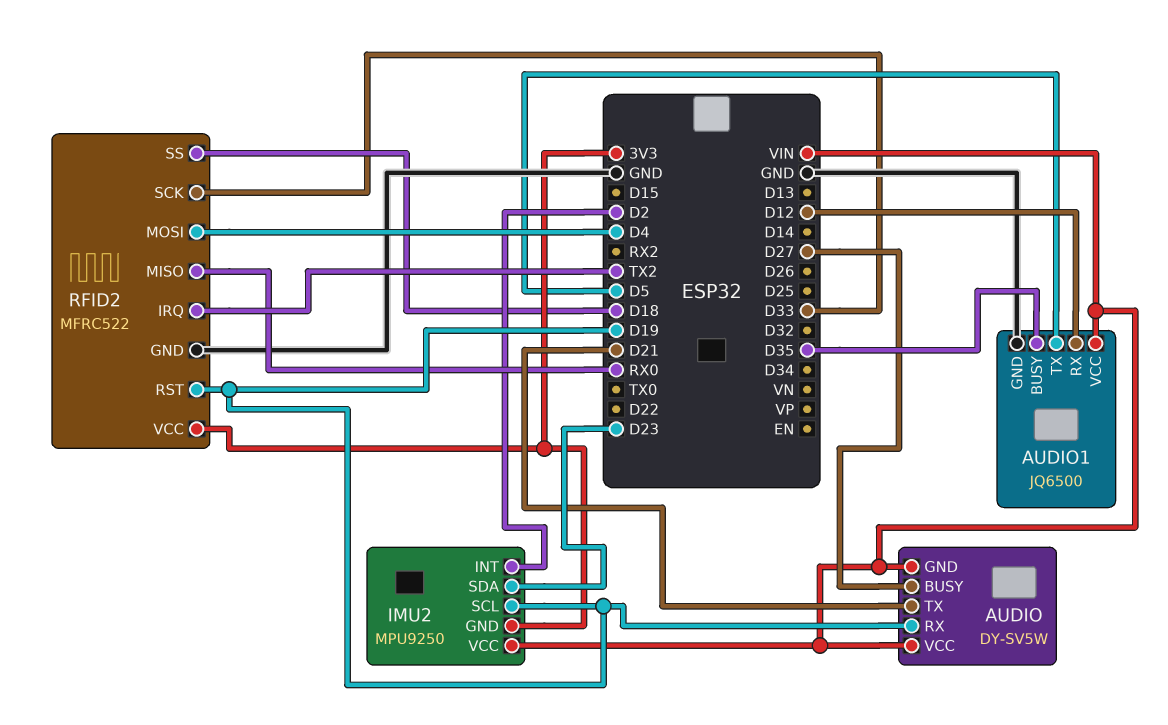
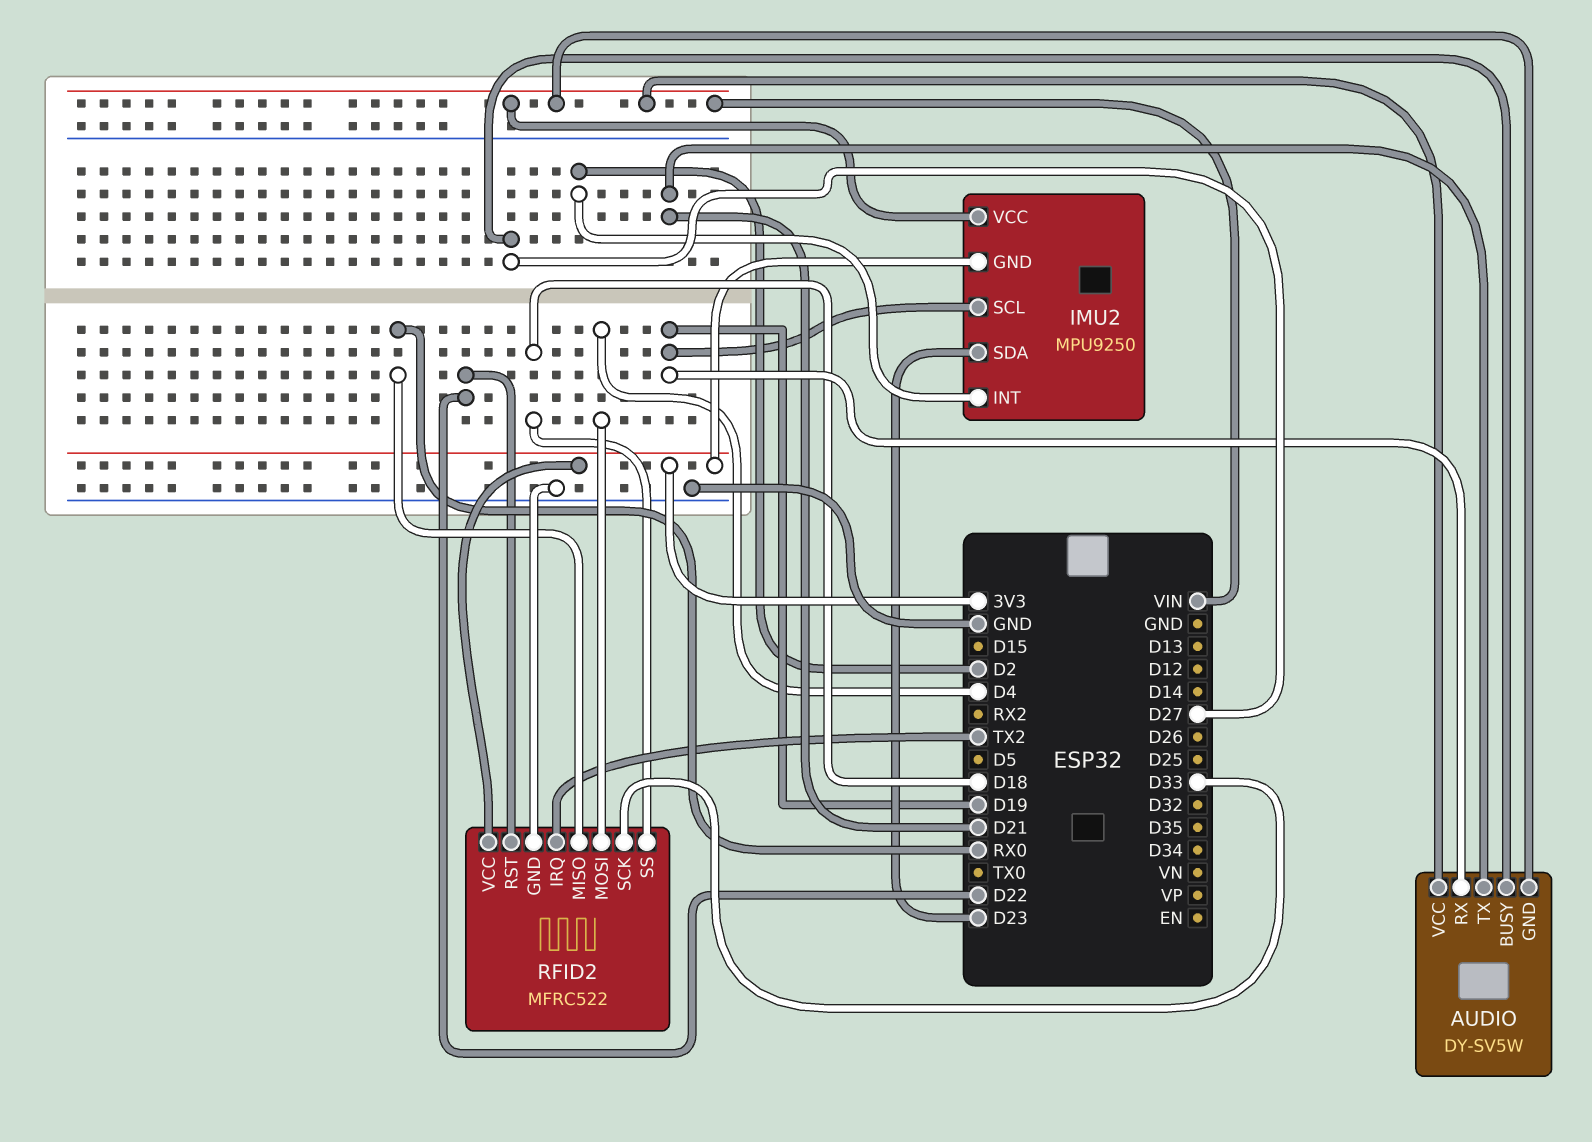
AUDIO1: JQ6500 -> none
AUDIO1 pin BUSY: D35 -> none
AUDIO1 pin GND: GND -> none
AUDIO1 pin RX: D12 -> none
AUDIO1 pin TX: D5 -> none
AUDIO1 pin VCC: VIN -> none
RFID2 pin RST: D19 -> D22

